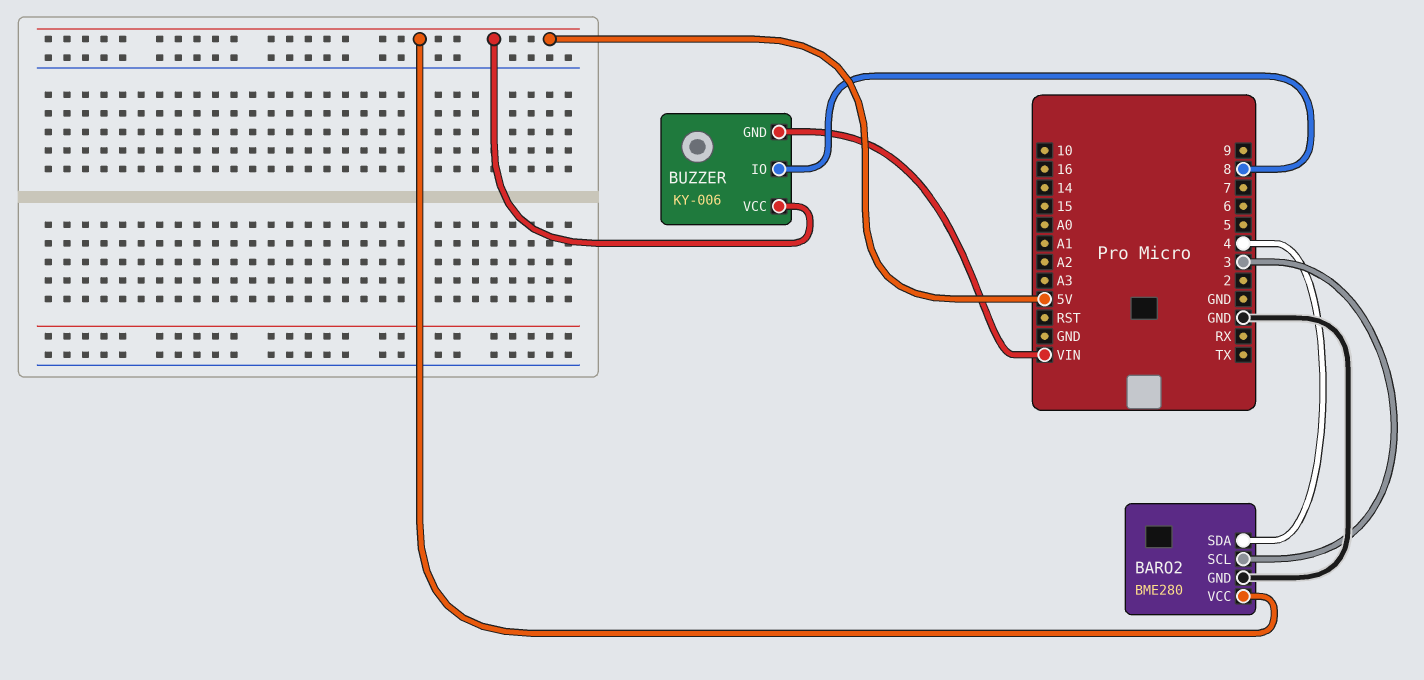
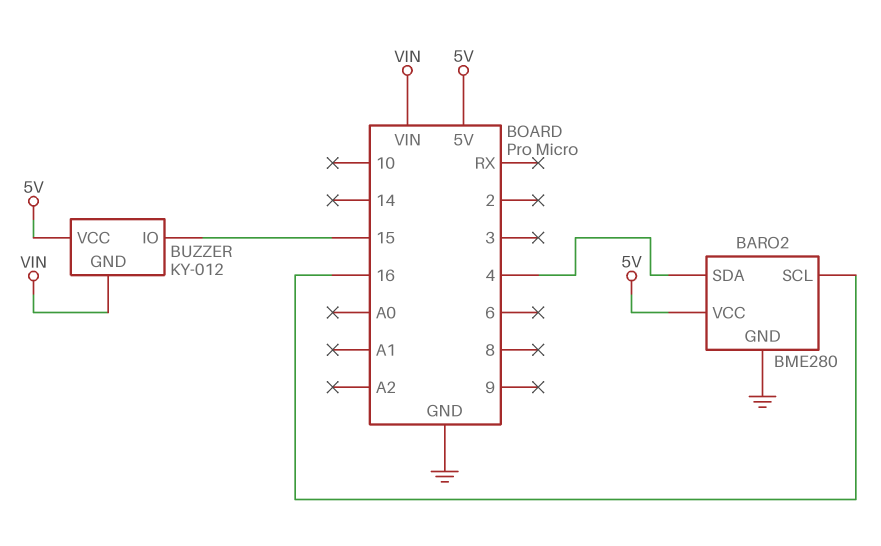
BARO2 pin SCL: 3 -> 16
BUZZER: KY-006 -> KY-012
BUZZER pin IO: 8 -> 15

